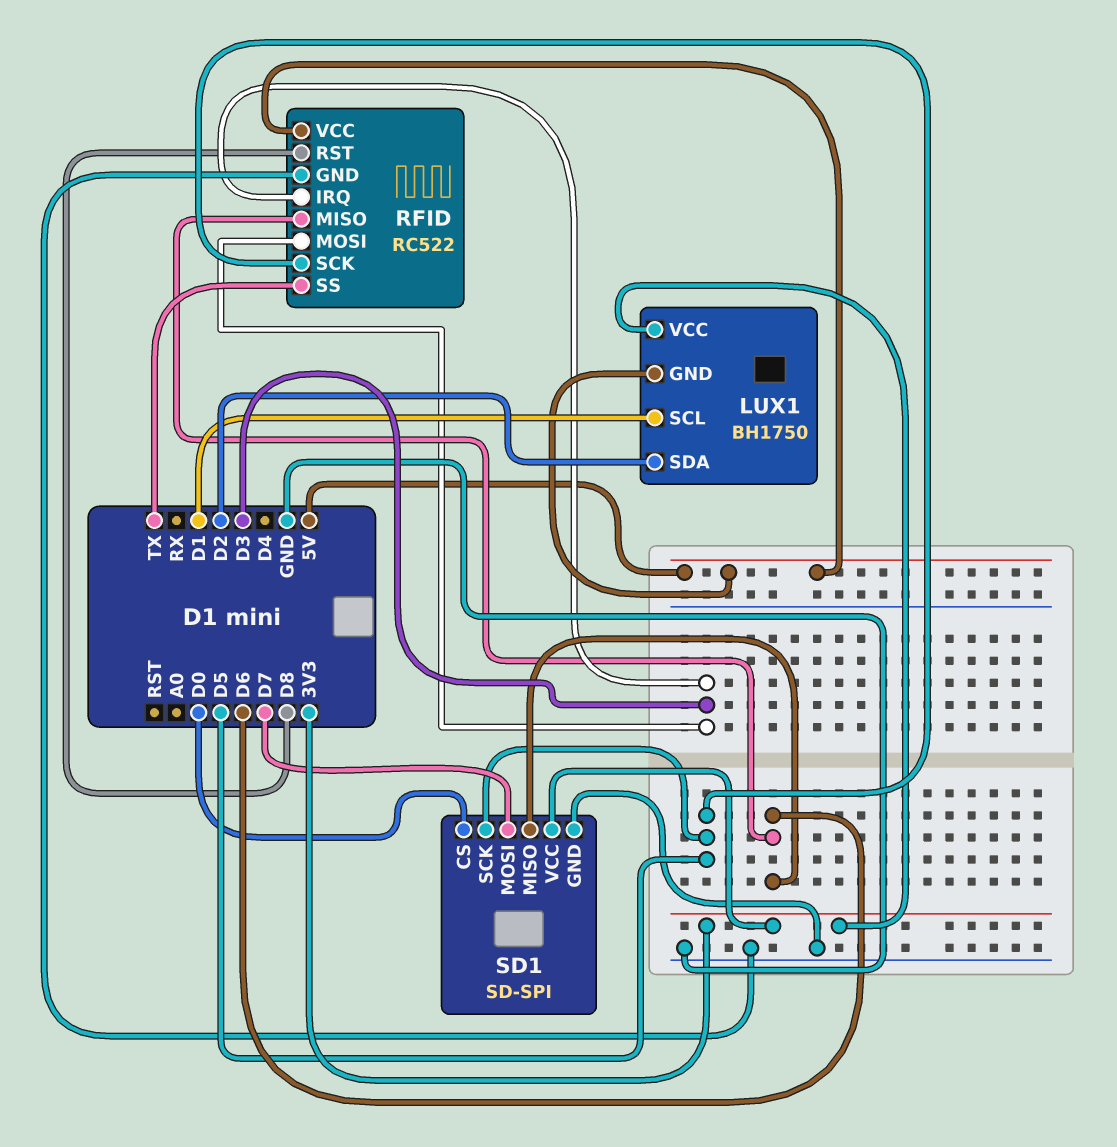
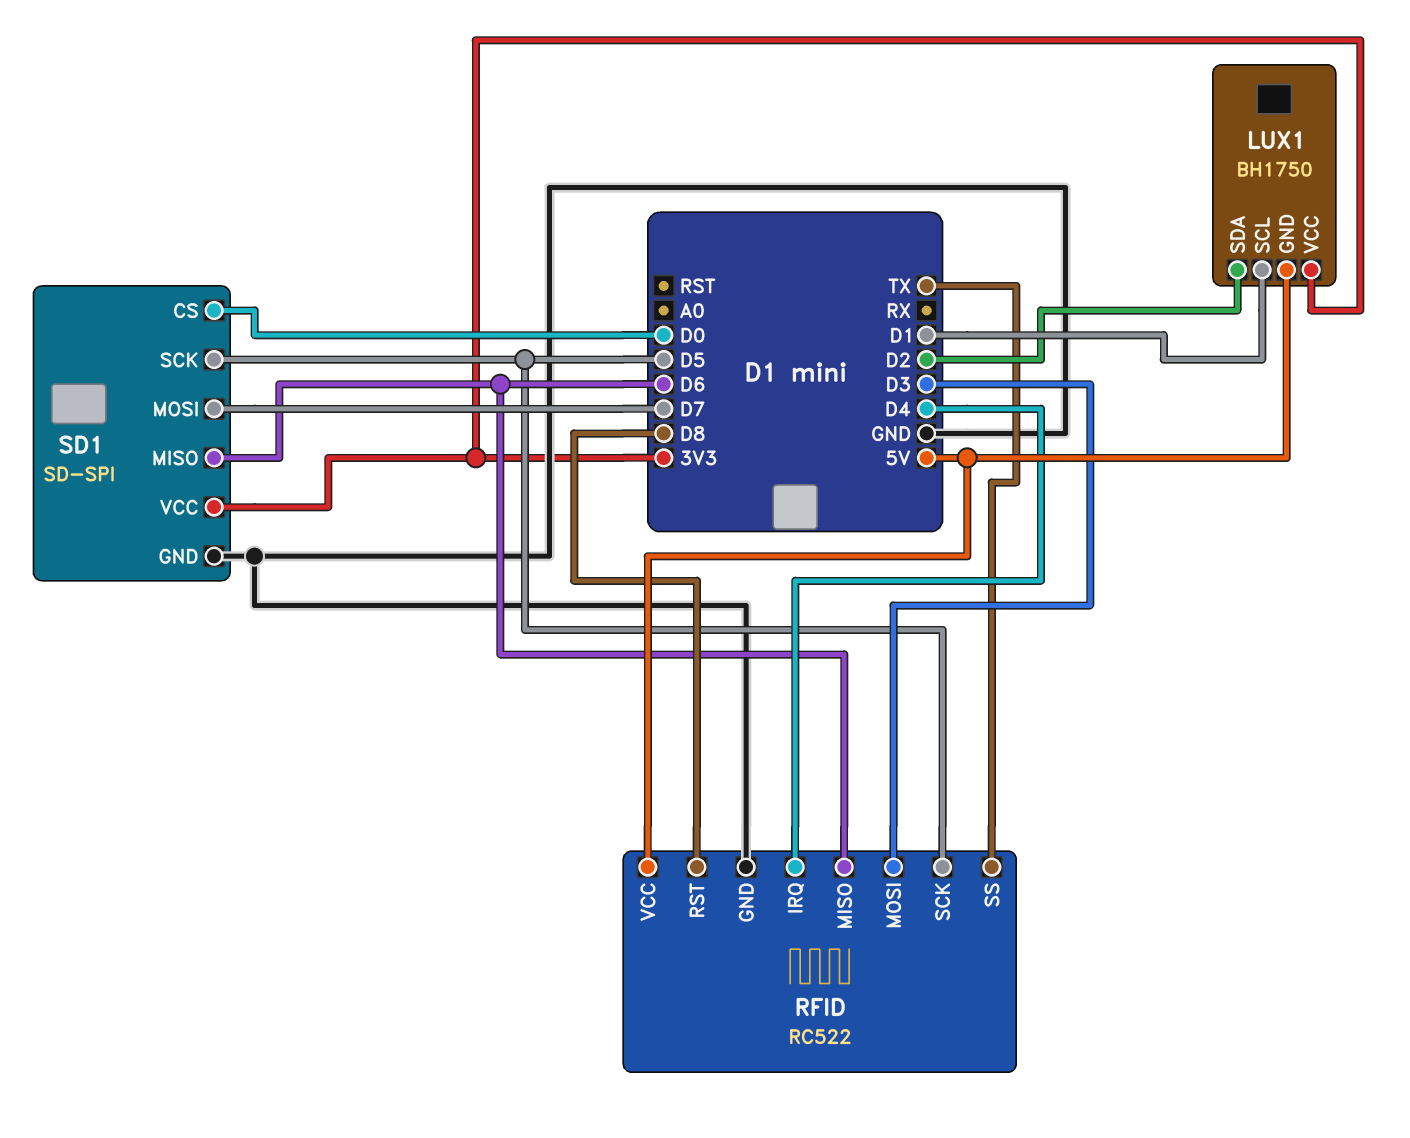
RFID pin IRQ: D3 -> D4

